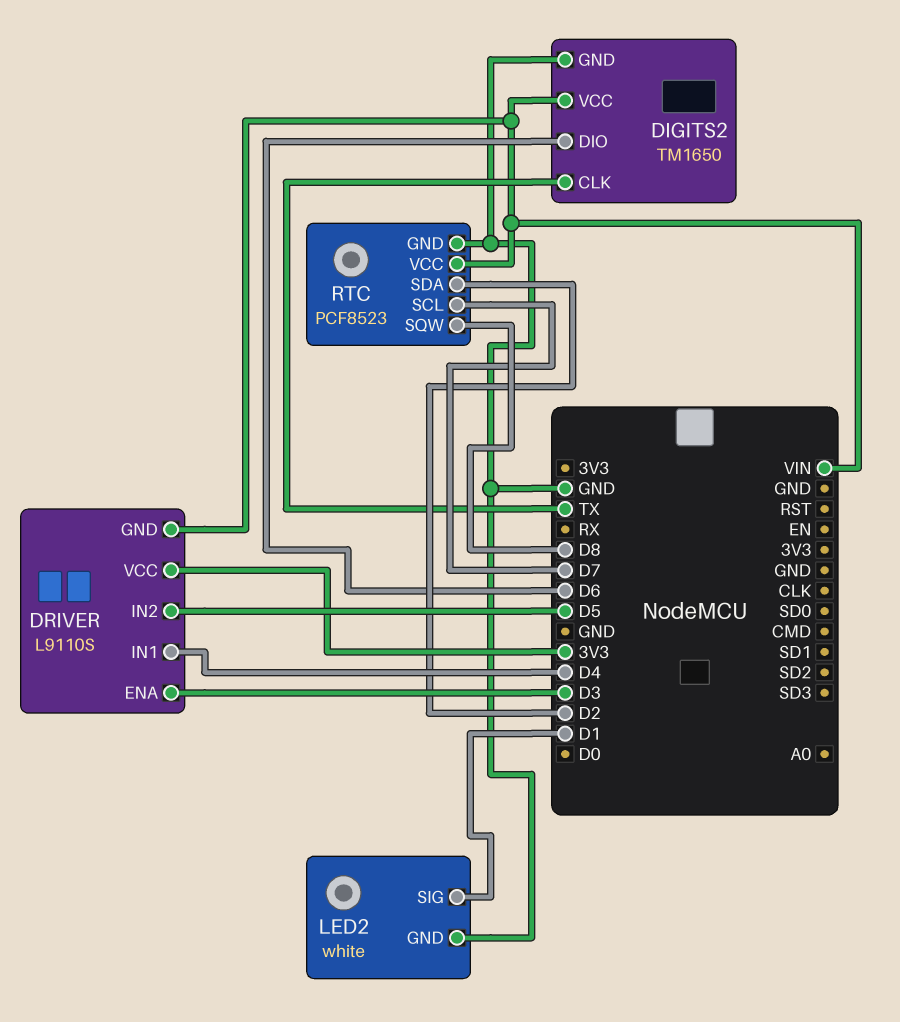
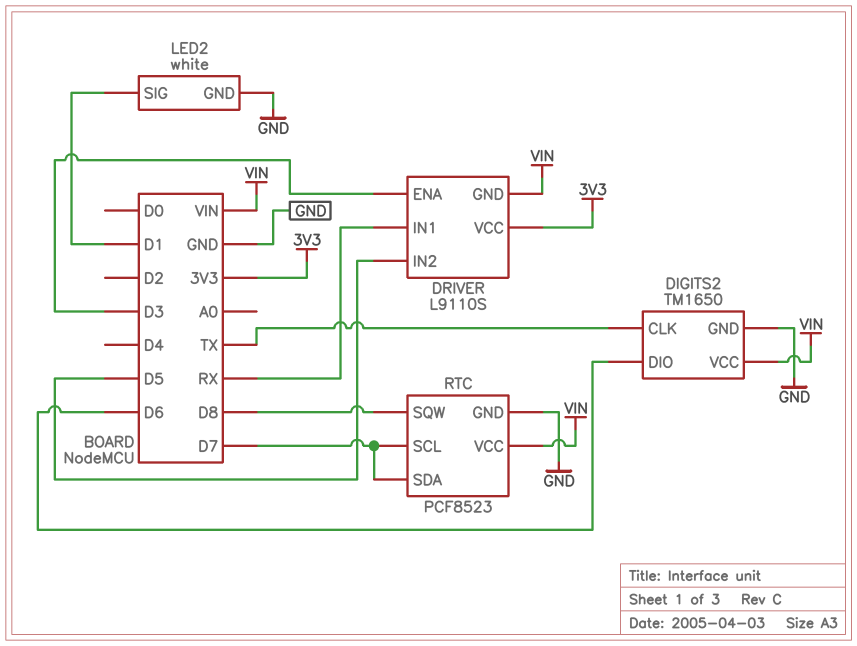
DRIVER pin IN1: D4 -> RX
RTC pin SDA: D2 -> D7

